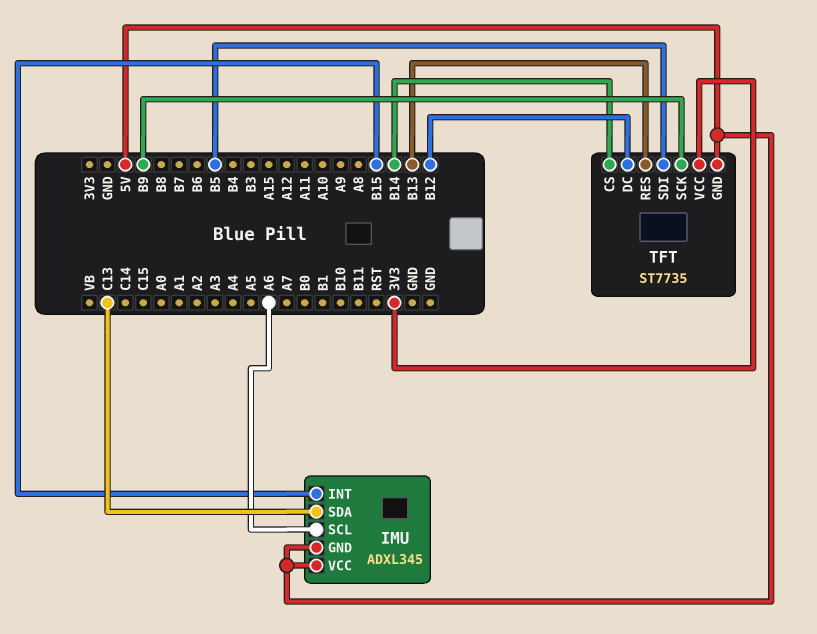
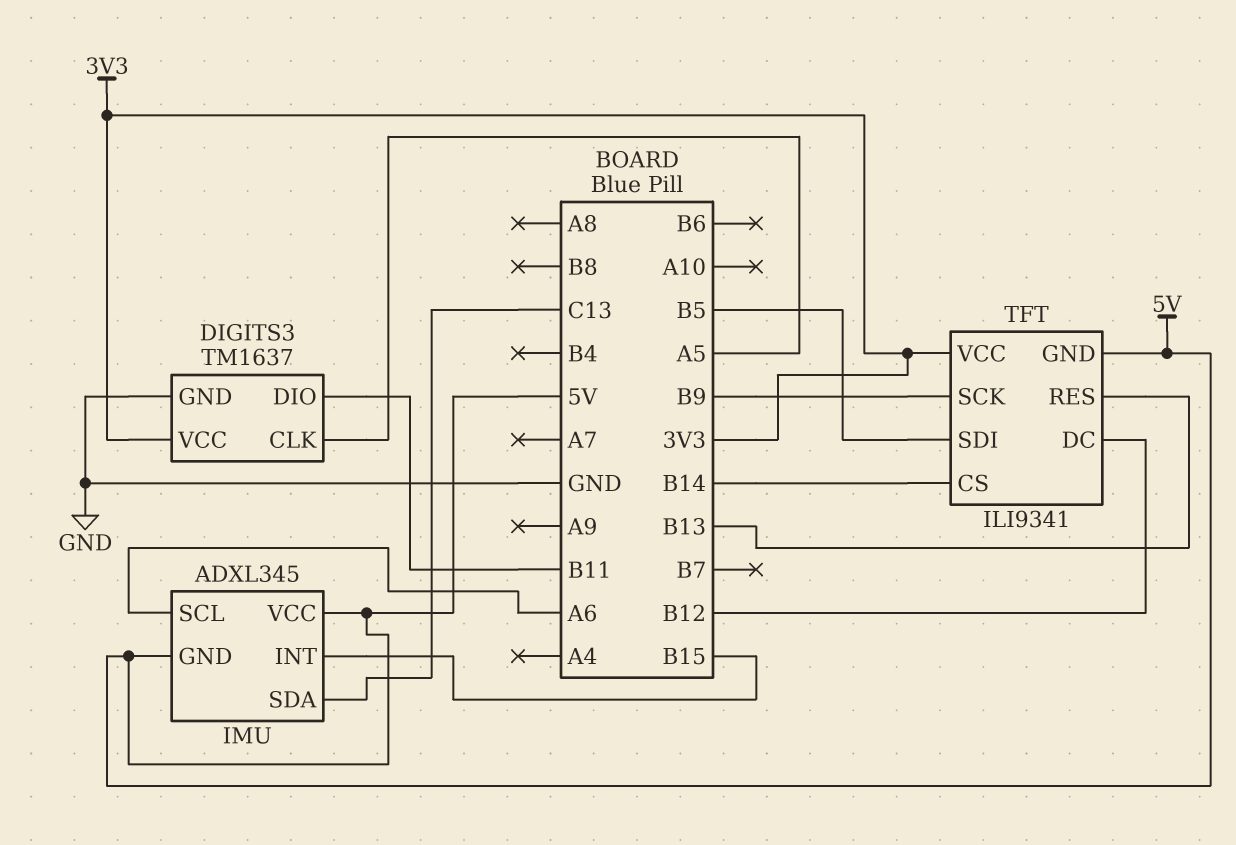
DIGITS3: none -> TM1637
DIGITS3 pin CLK: none -> A5
DIGITS3 pin DIO: none -> B11
DIGITS3 pin GND: none -> GND
DIGITS3 pin VCC: none -> 3V3
TFT: ST7735 -> ILI9341

